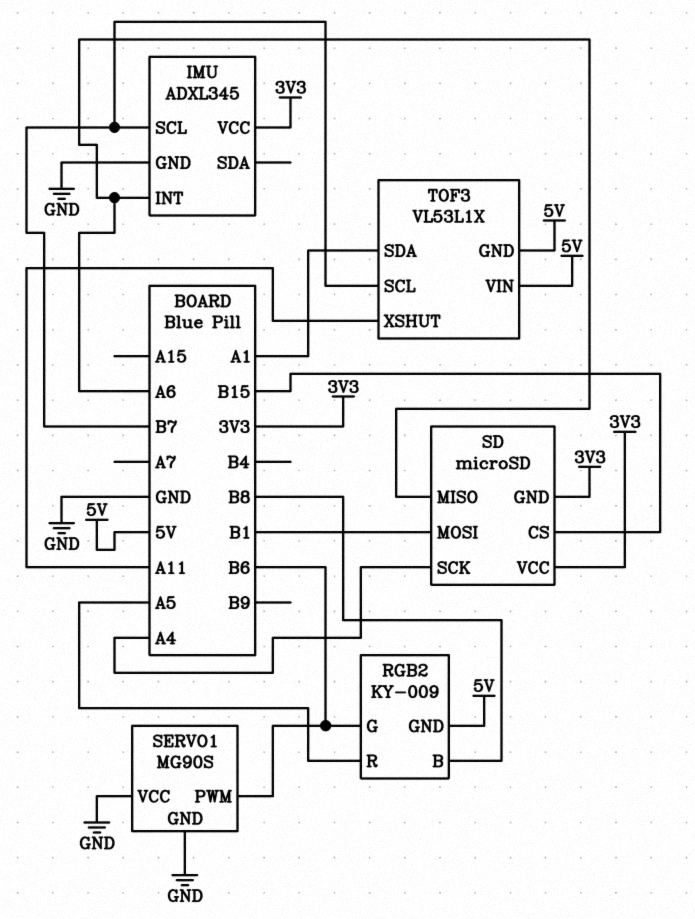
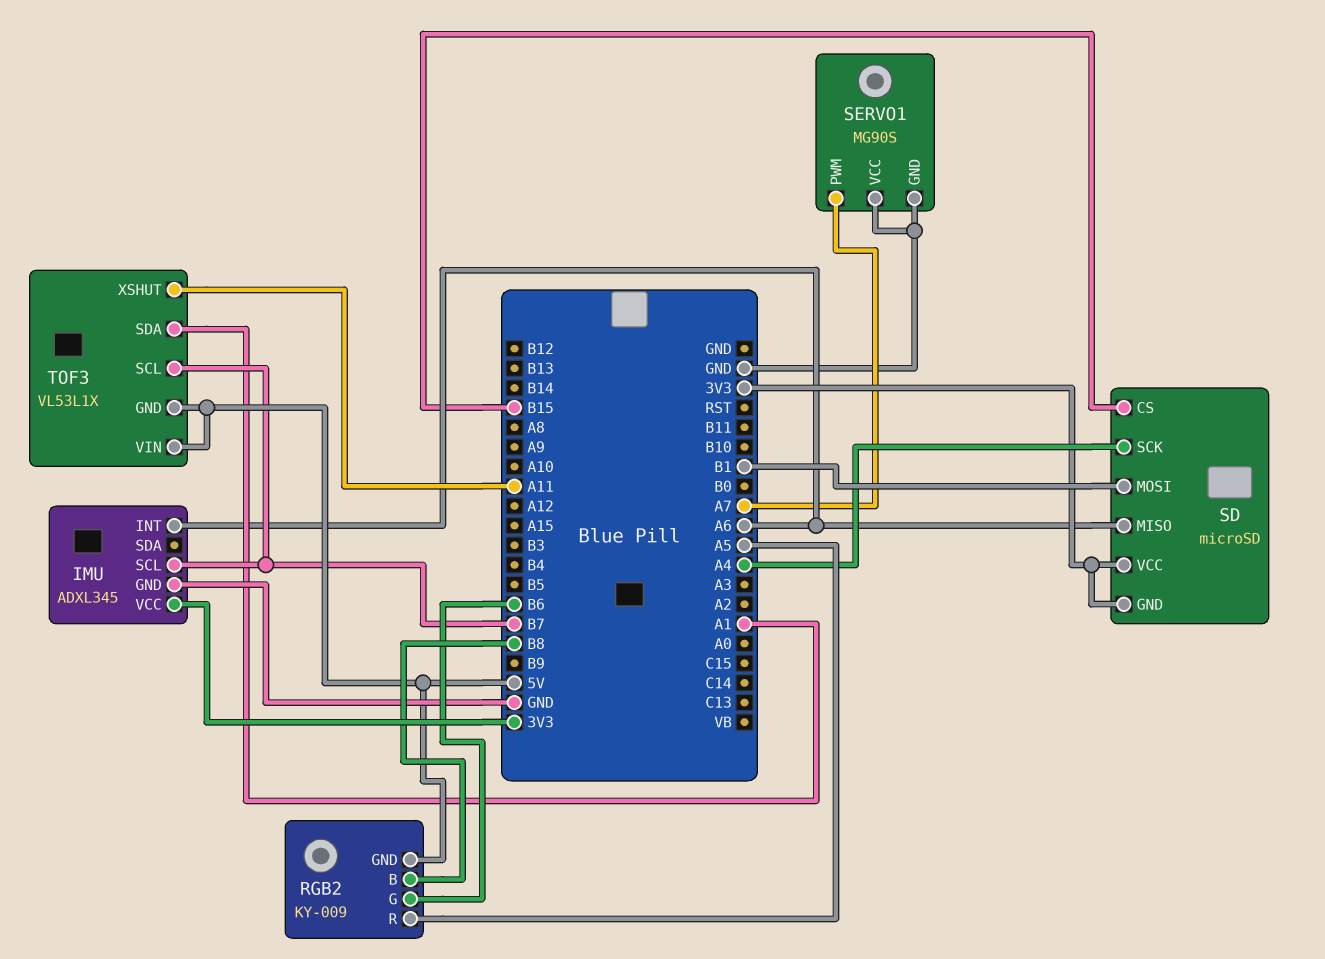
SERVO1 pin PWM: B6 -> A7

